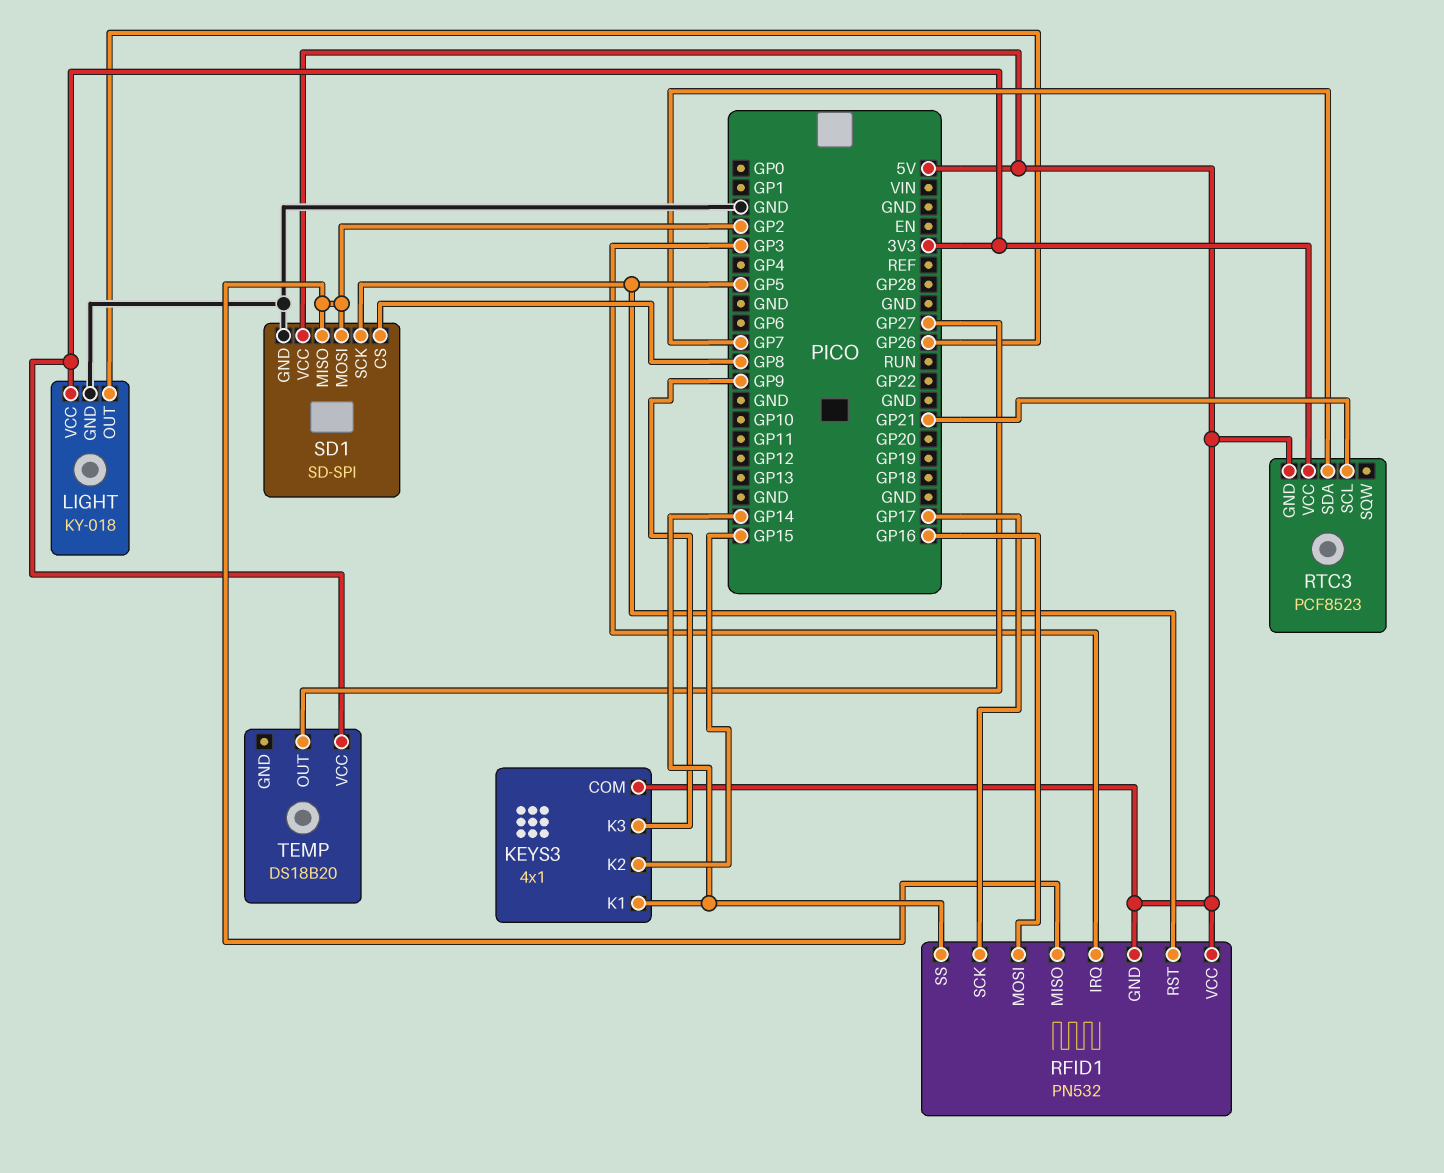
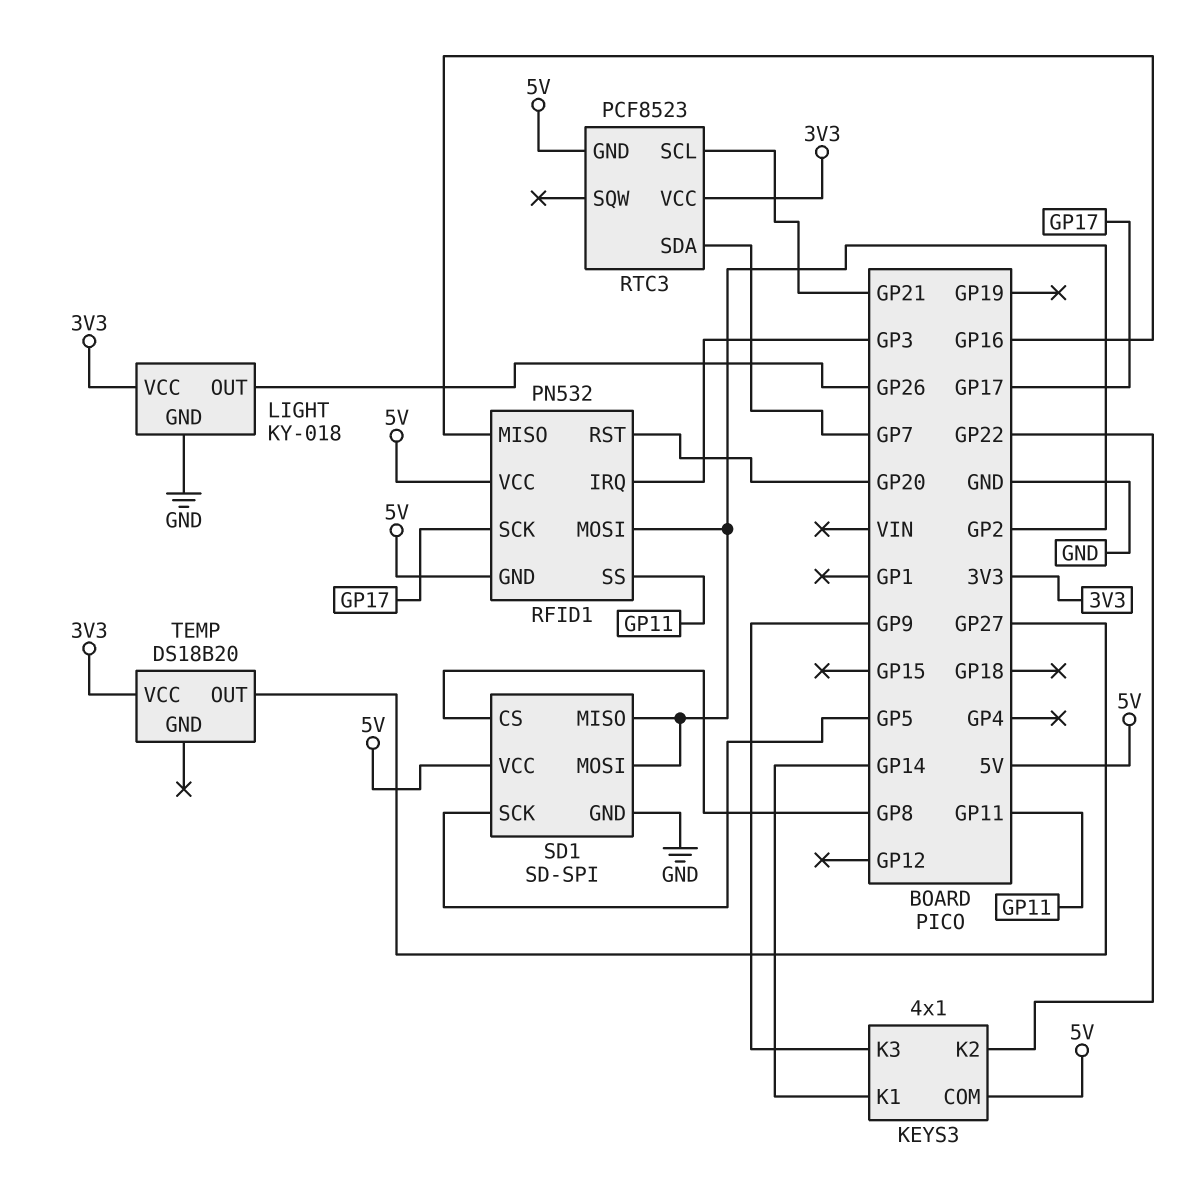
KEYS3 pin K2: GP15 -> GP22
RFID1 pin MISO: GP2 -> GP16
RFID1 pin MOSI: GP16 -> GP2
RFID1 pin RST: GP5 -> GP20
RFID1 pin SS: GP14 -> GP11

